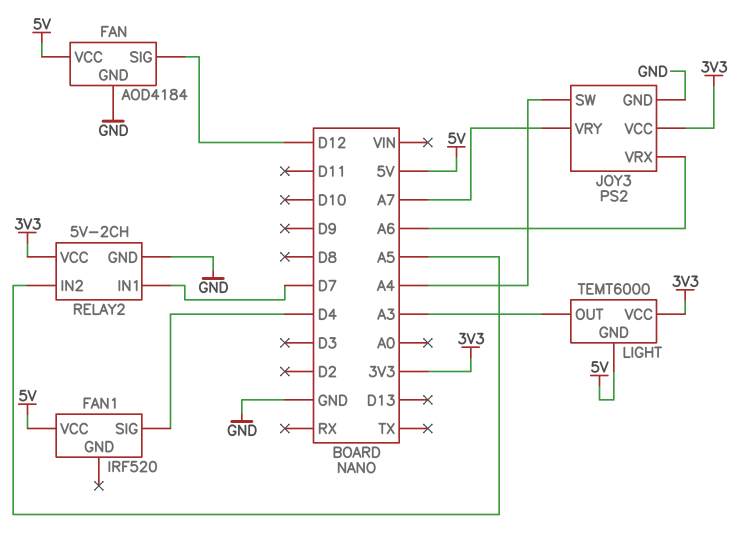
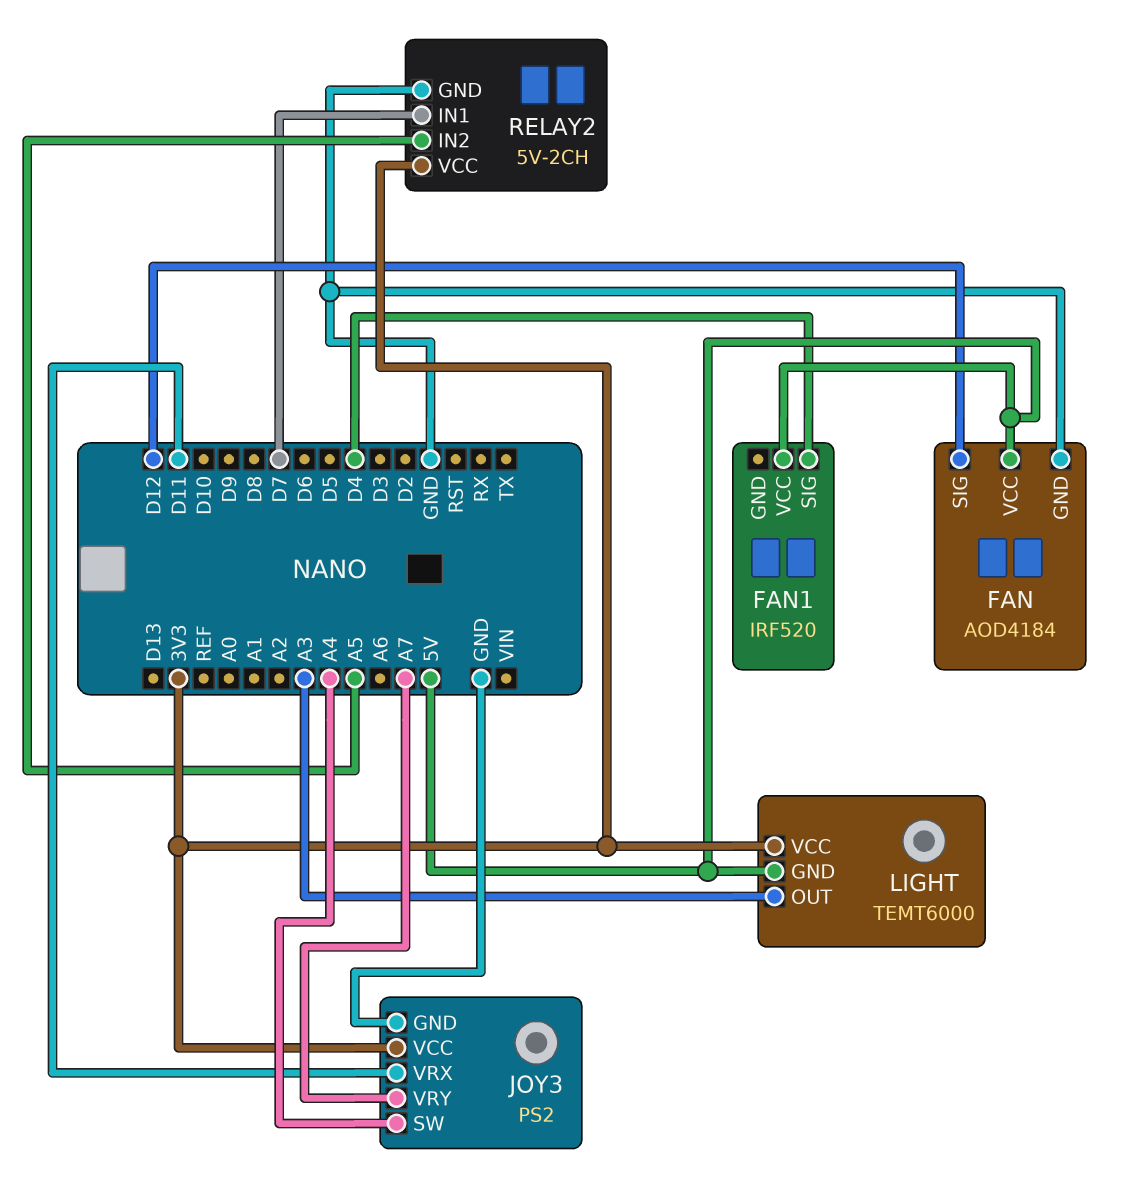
JOY3 pin VRX: A6 -> D11

